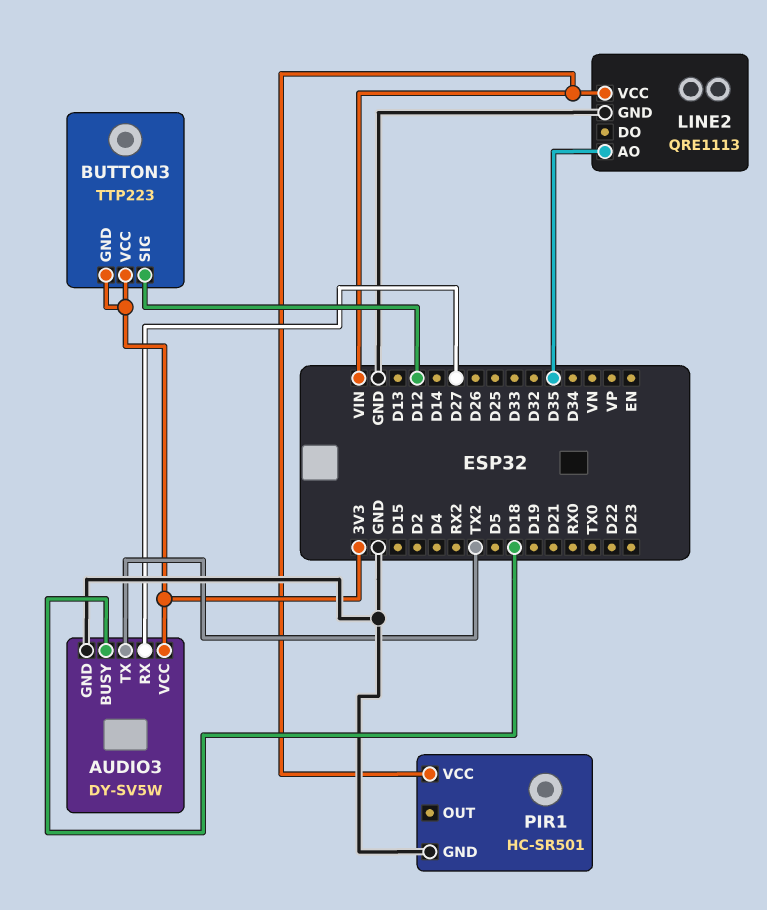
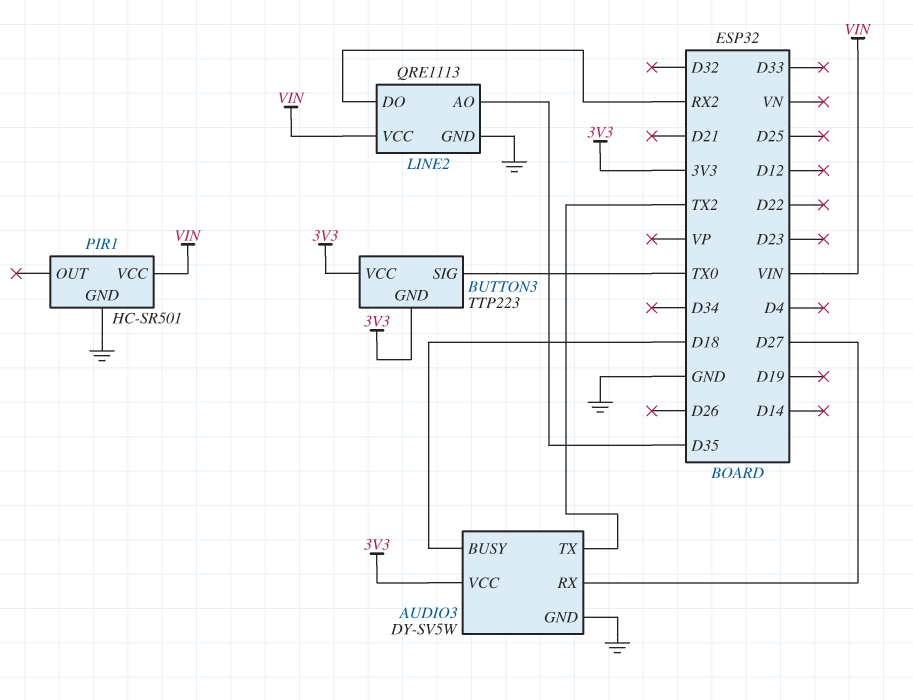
BUTTON3 pin SIG: D12 -> TX0
LINE2 pin DO: none -> RX2

